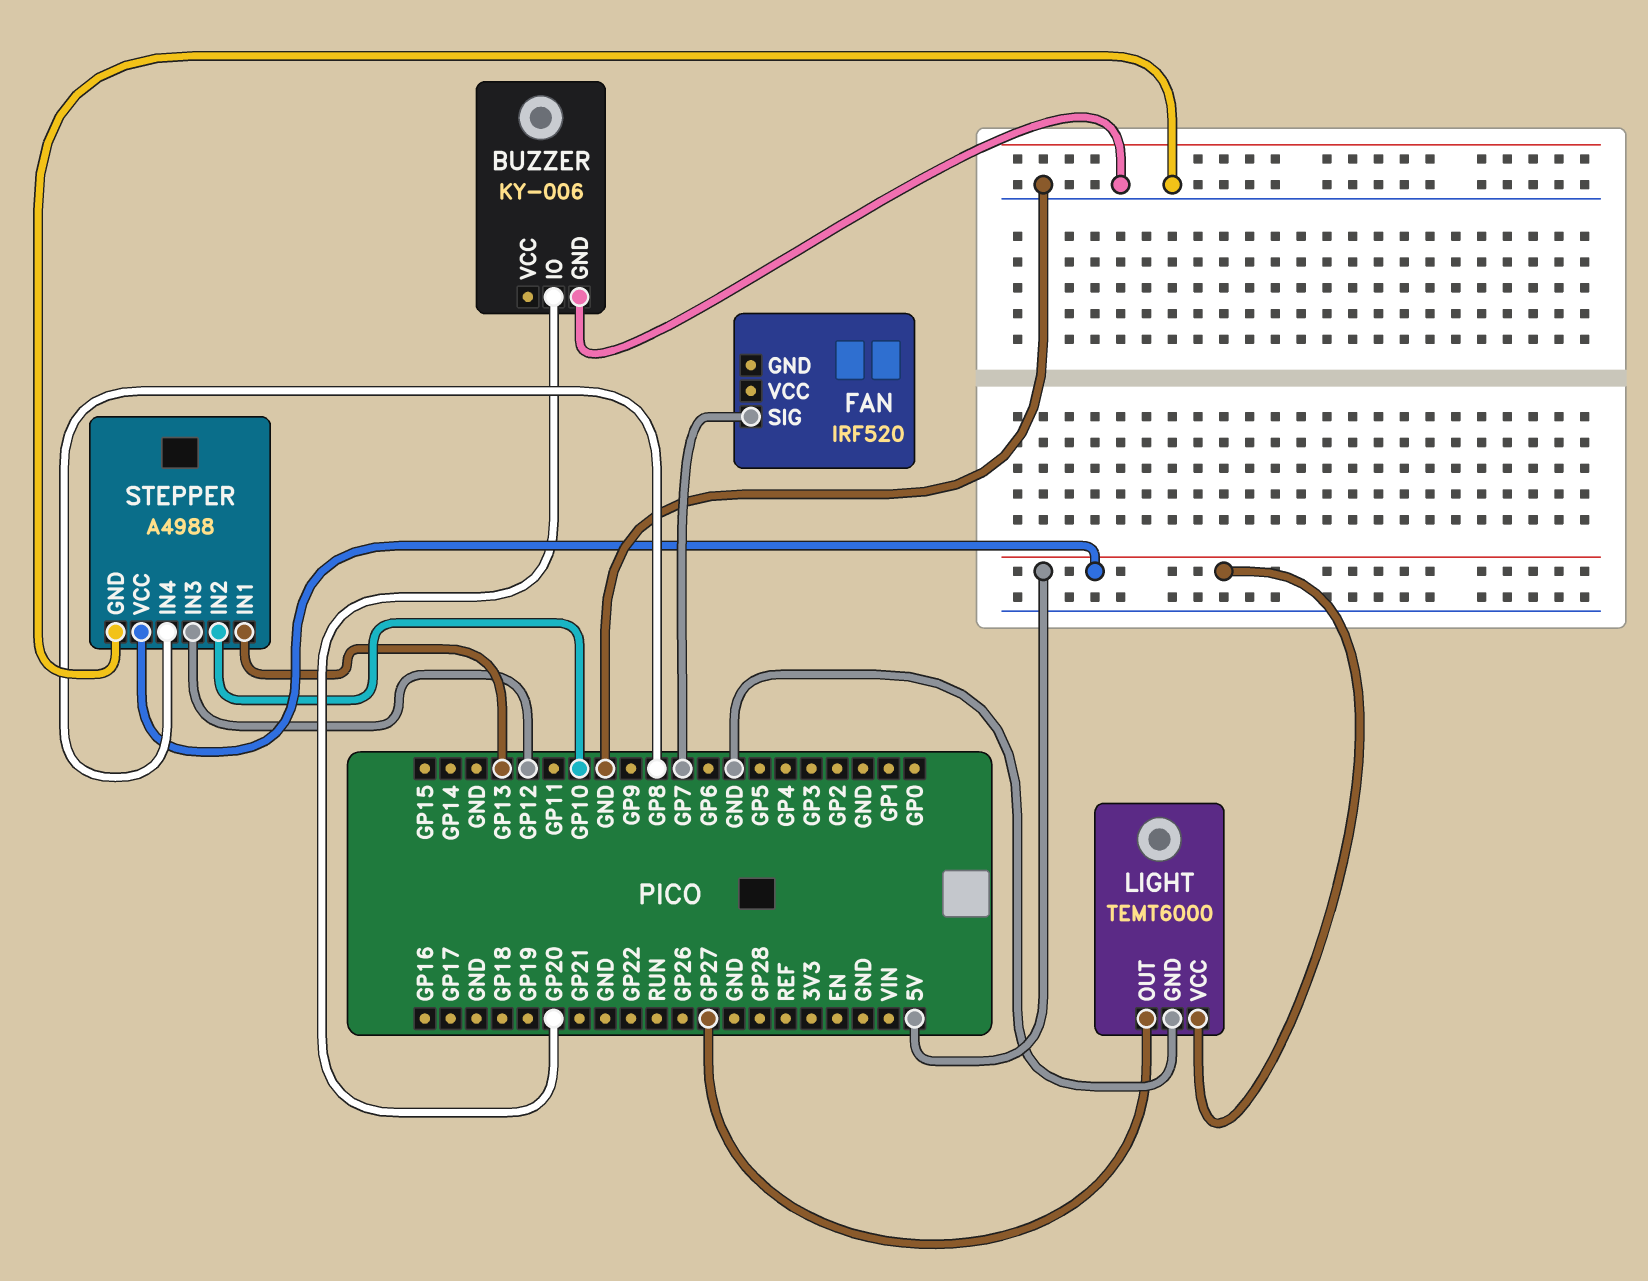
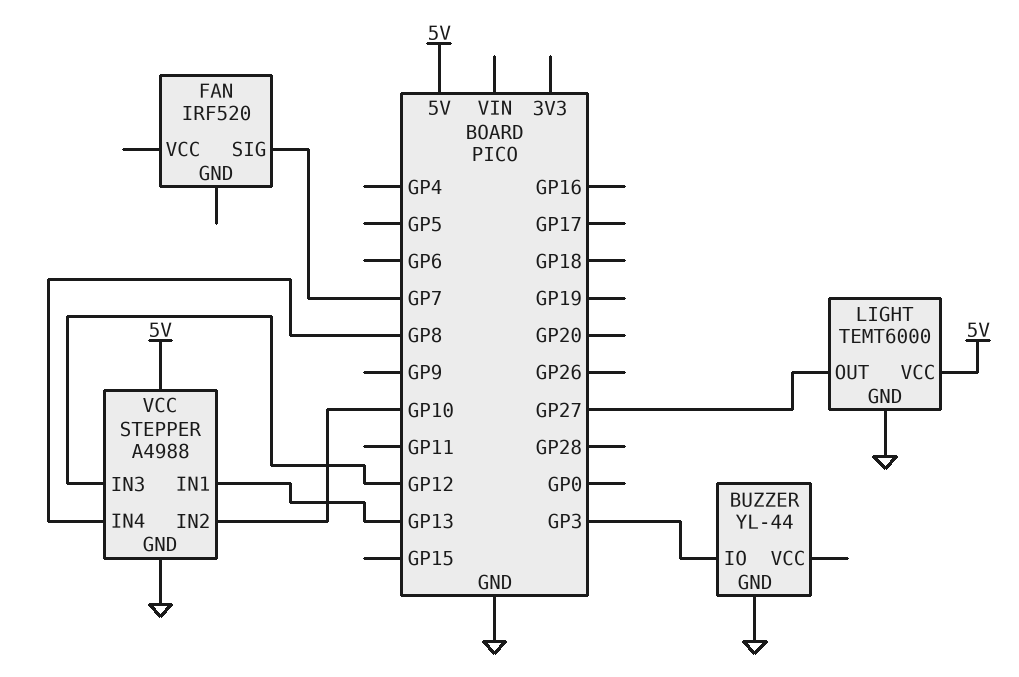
BUZZER: KY-006 -> YL-44
BUZZER pin IO: GP20 -> GP3

